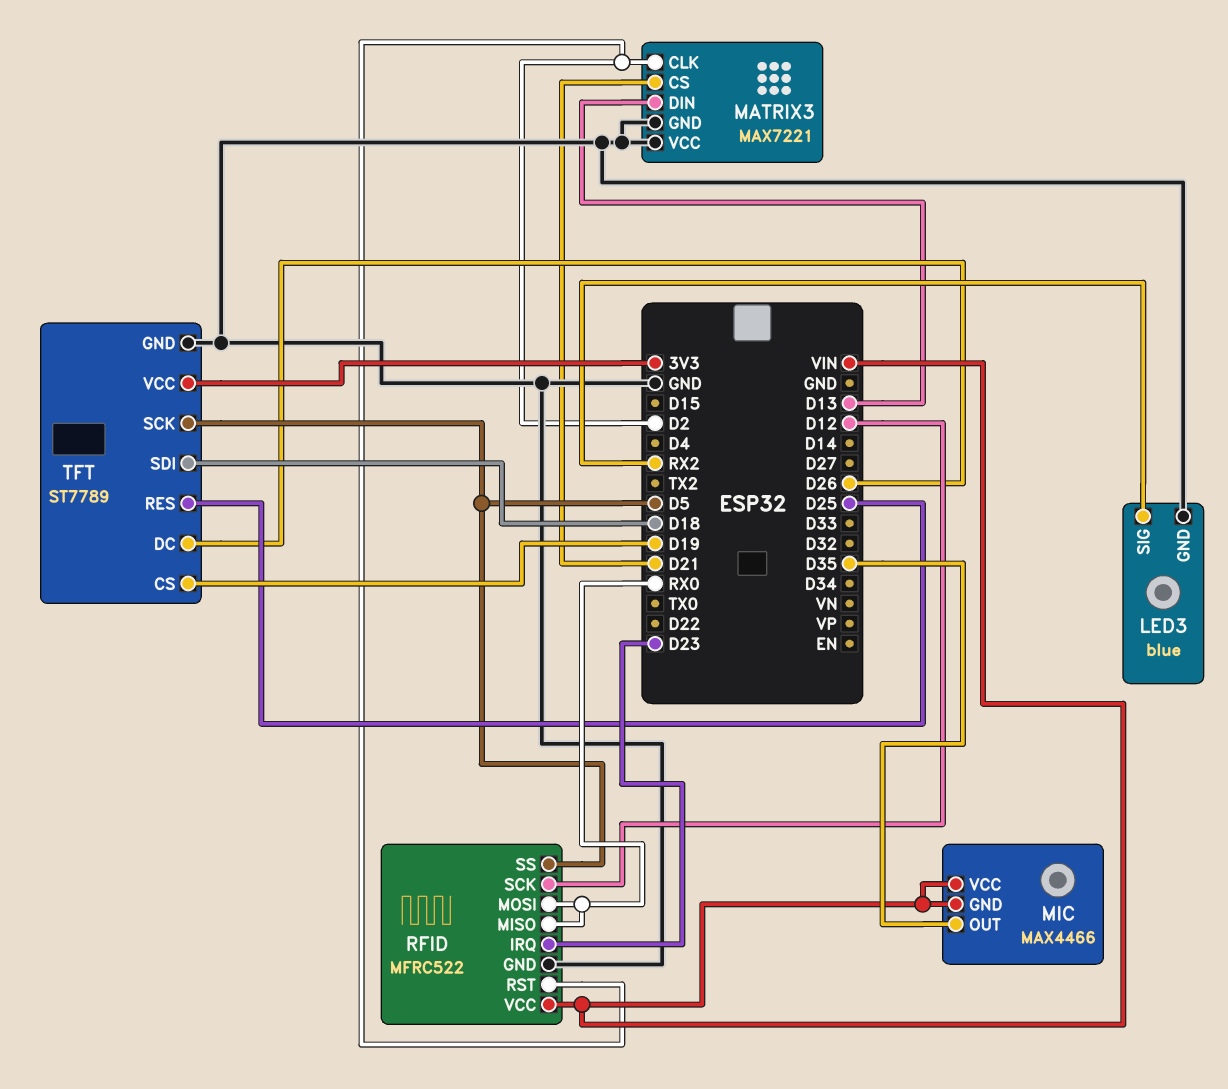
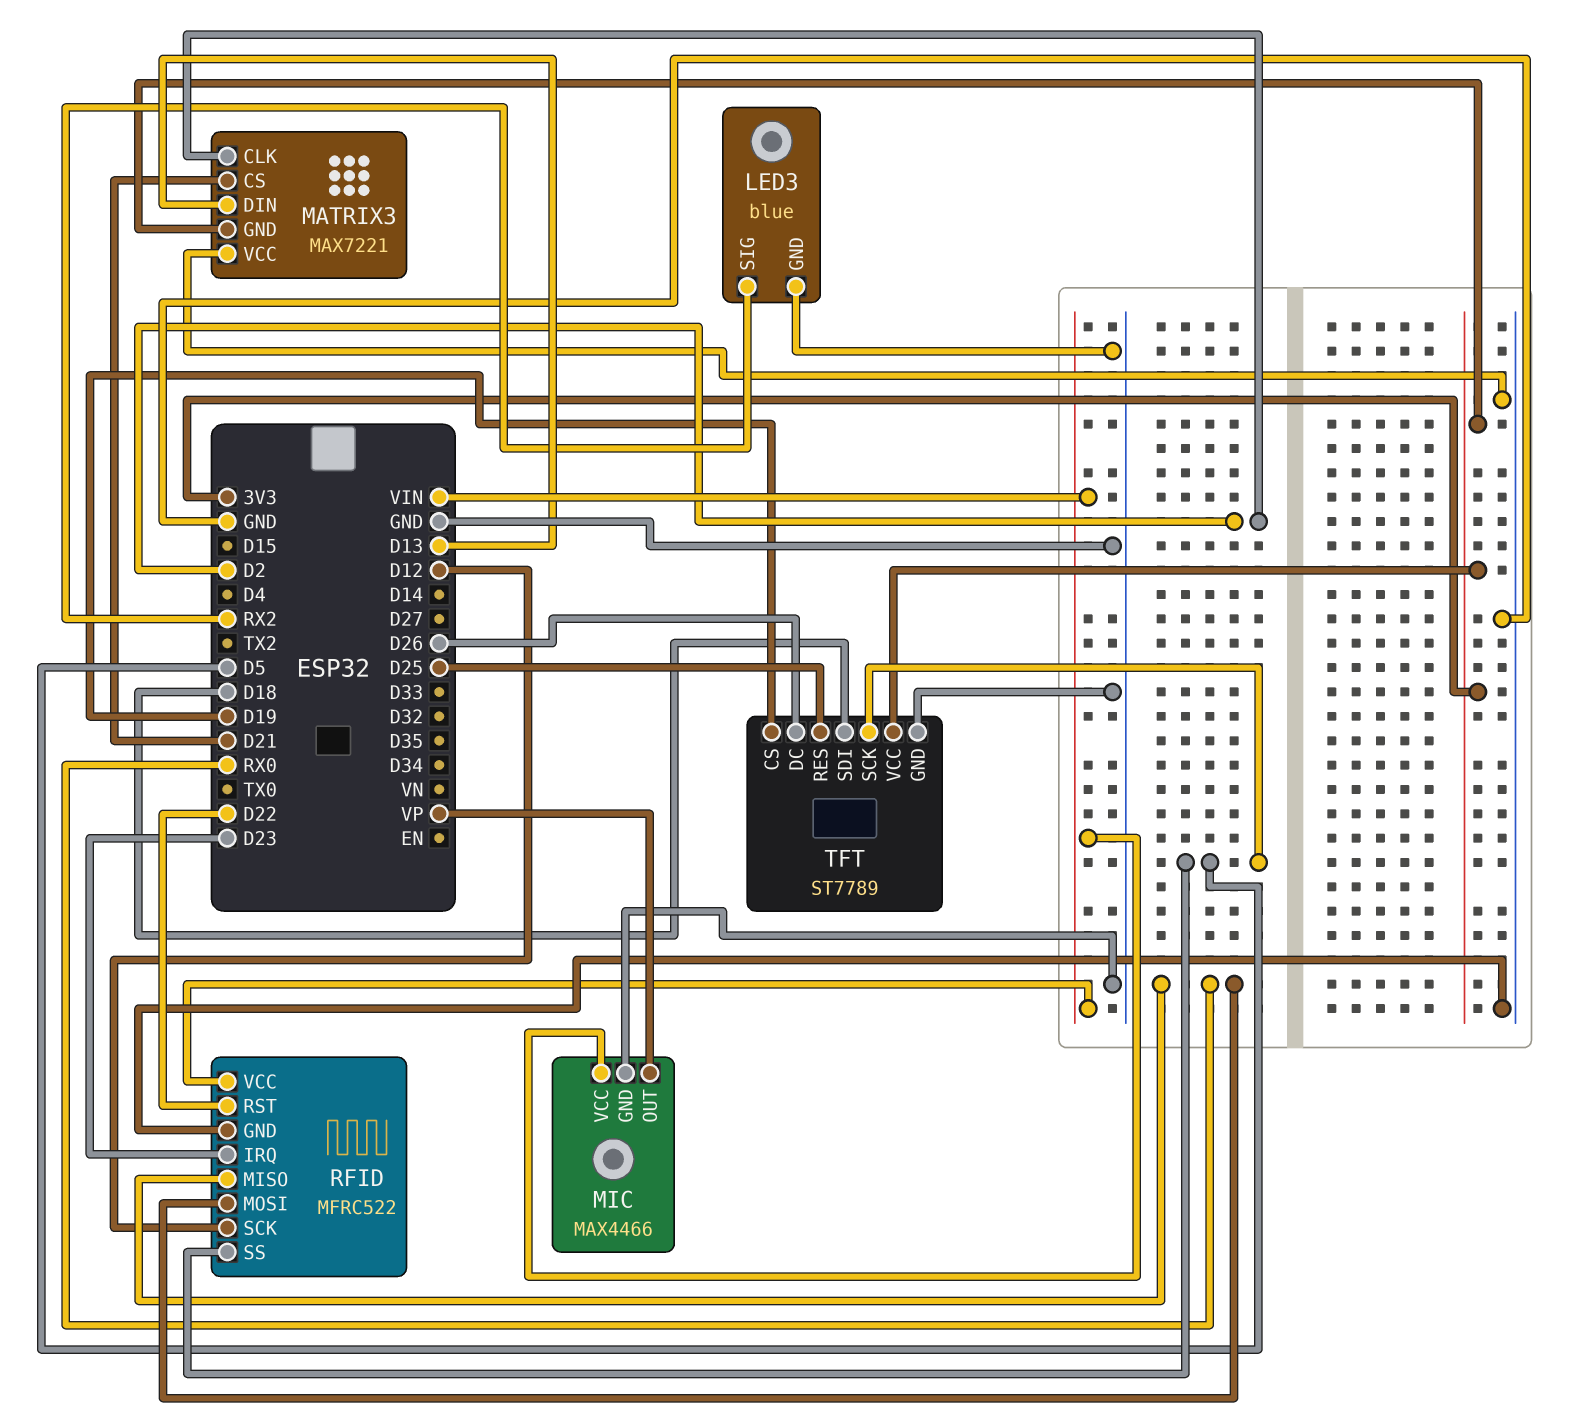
MATRIX3 pin GND: GND -> 3V3
MIC pin GND: VIN -> GND
MIC pin OUT: D35 -> VP
RFID pin RST: D2 -> D22

